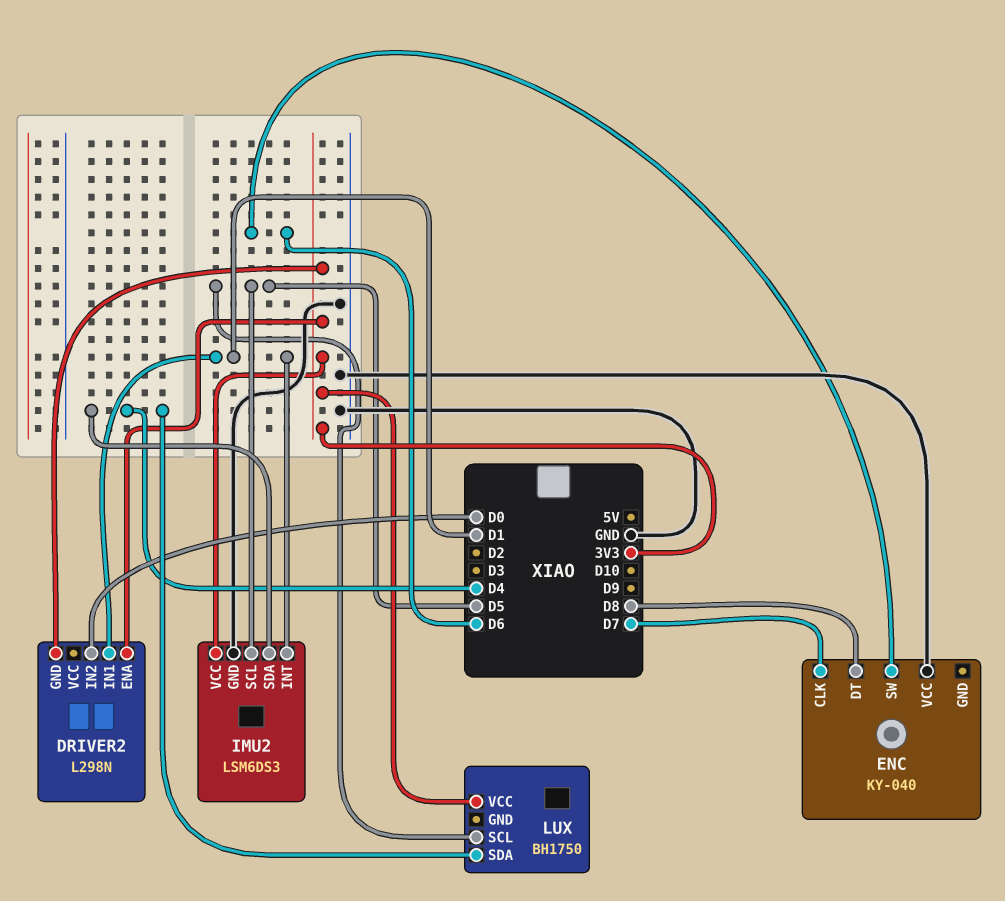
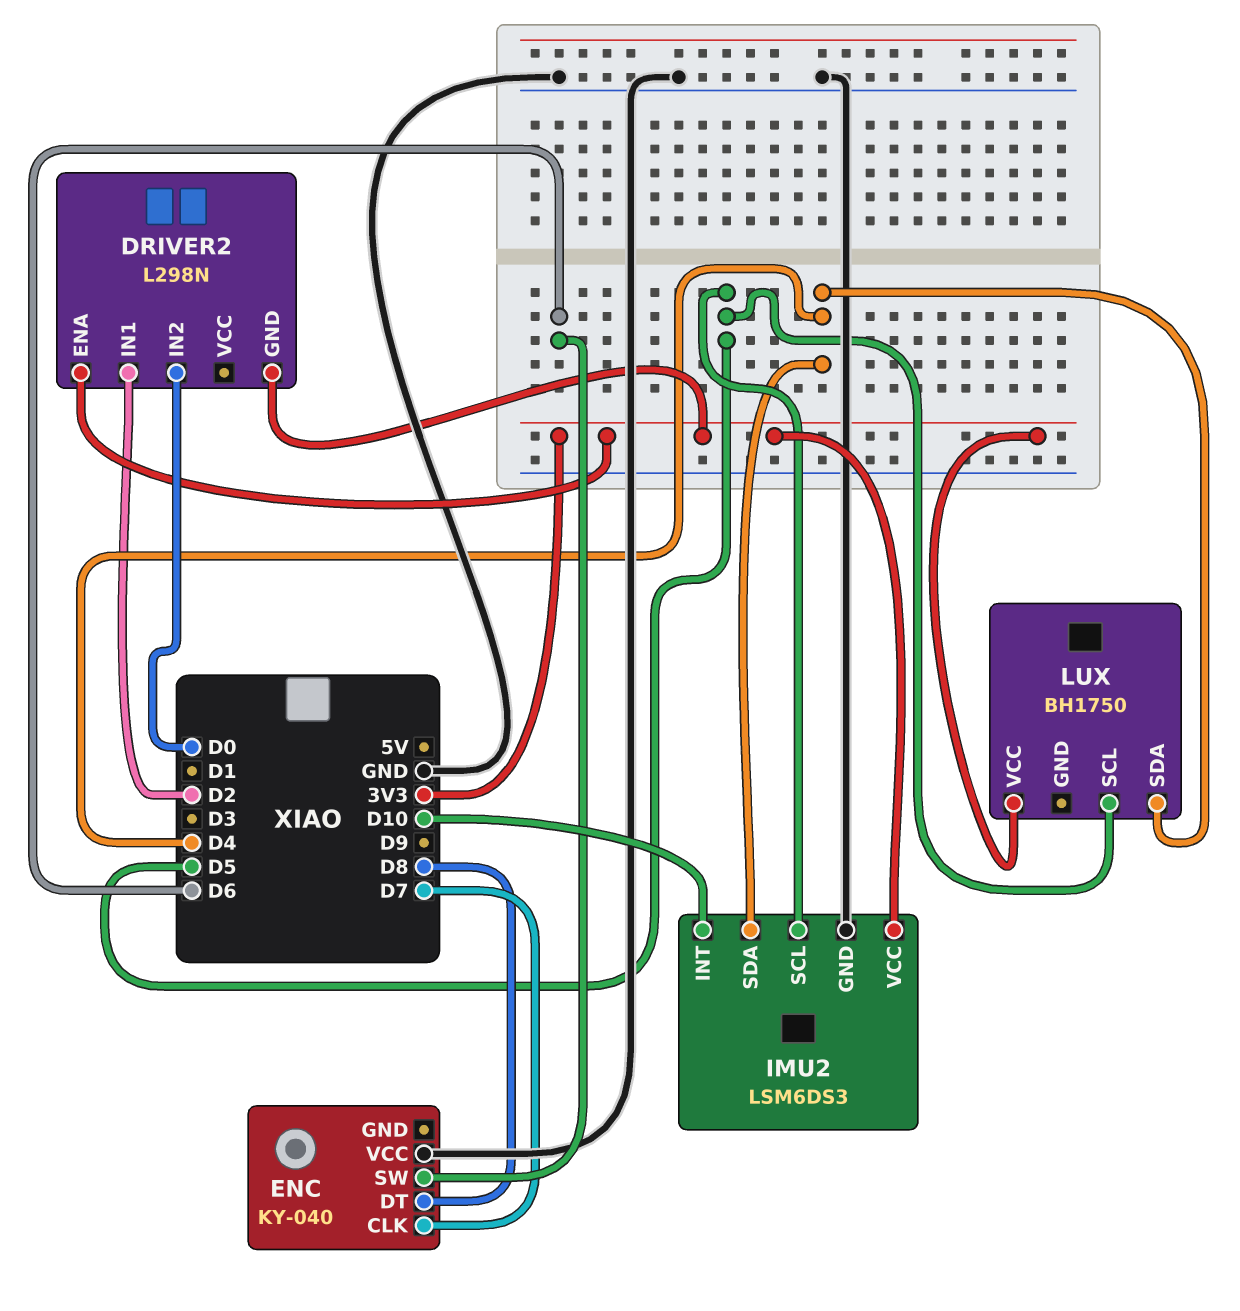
DRIVER2 pin IN1: D1 -> D2
IMU2 pin INT: D1 -> D10

